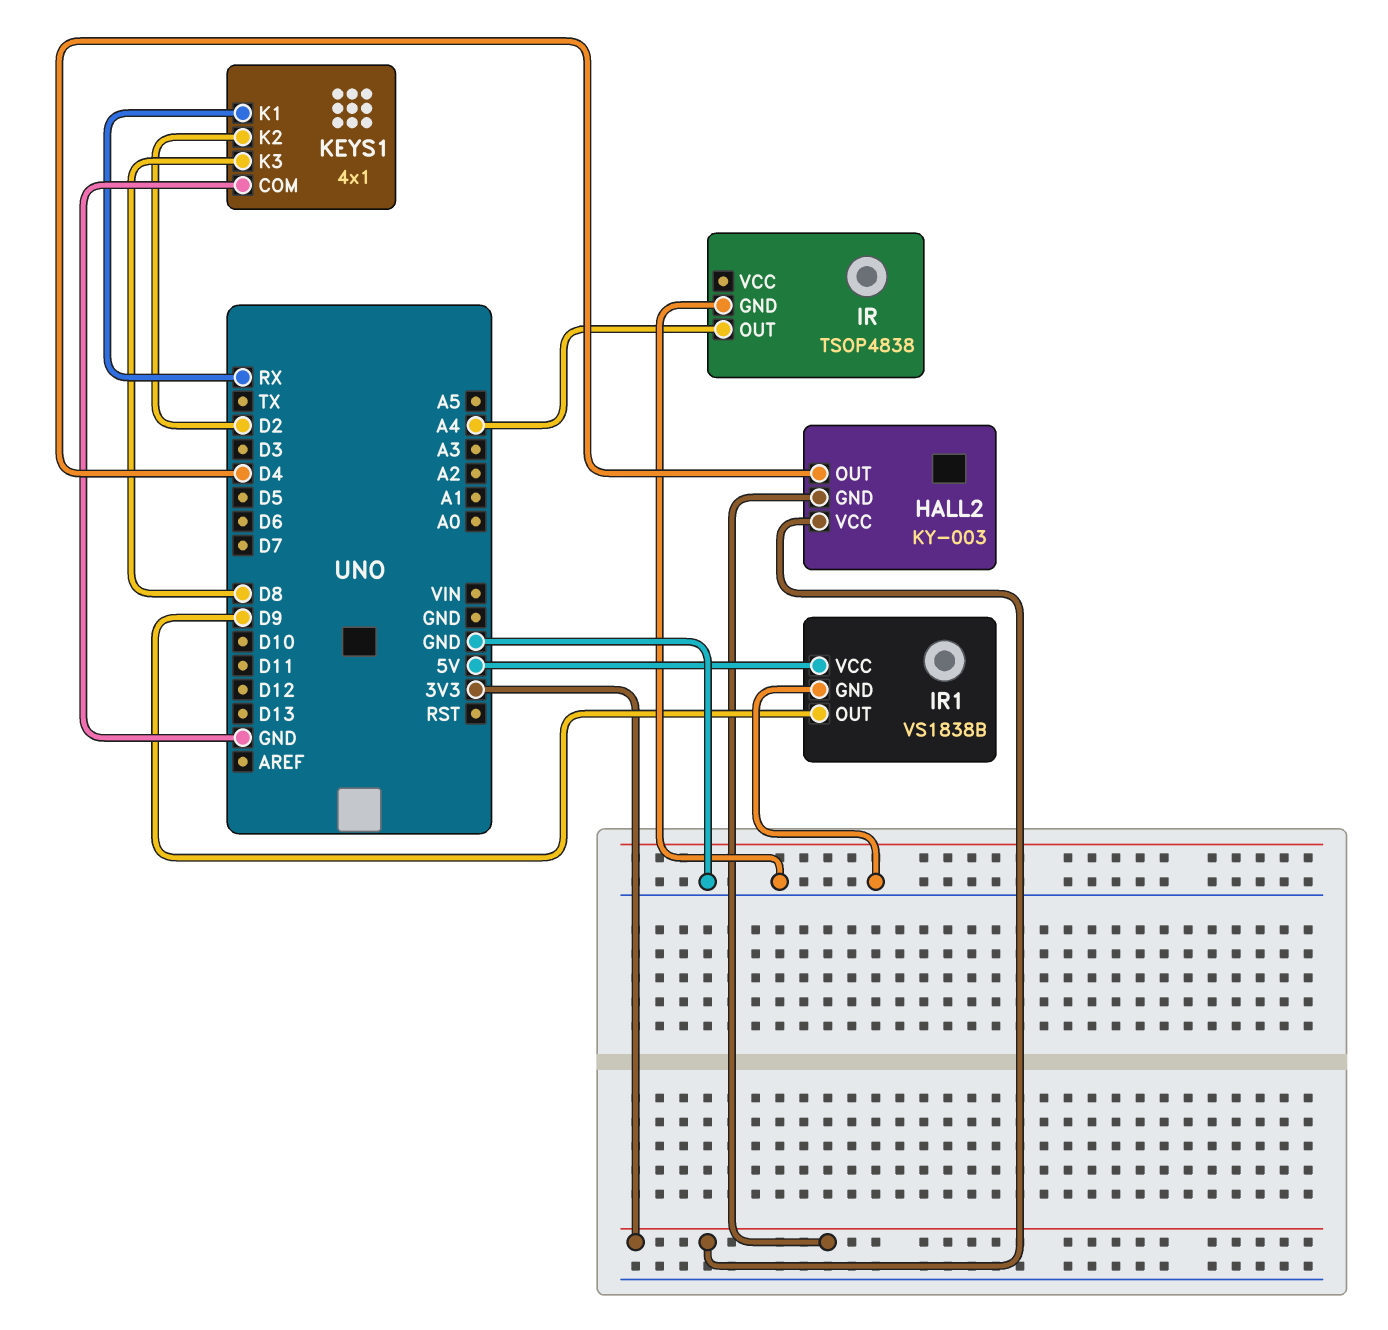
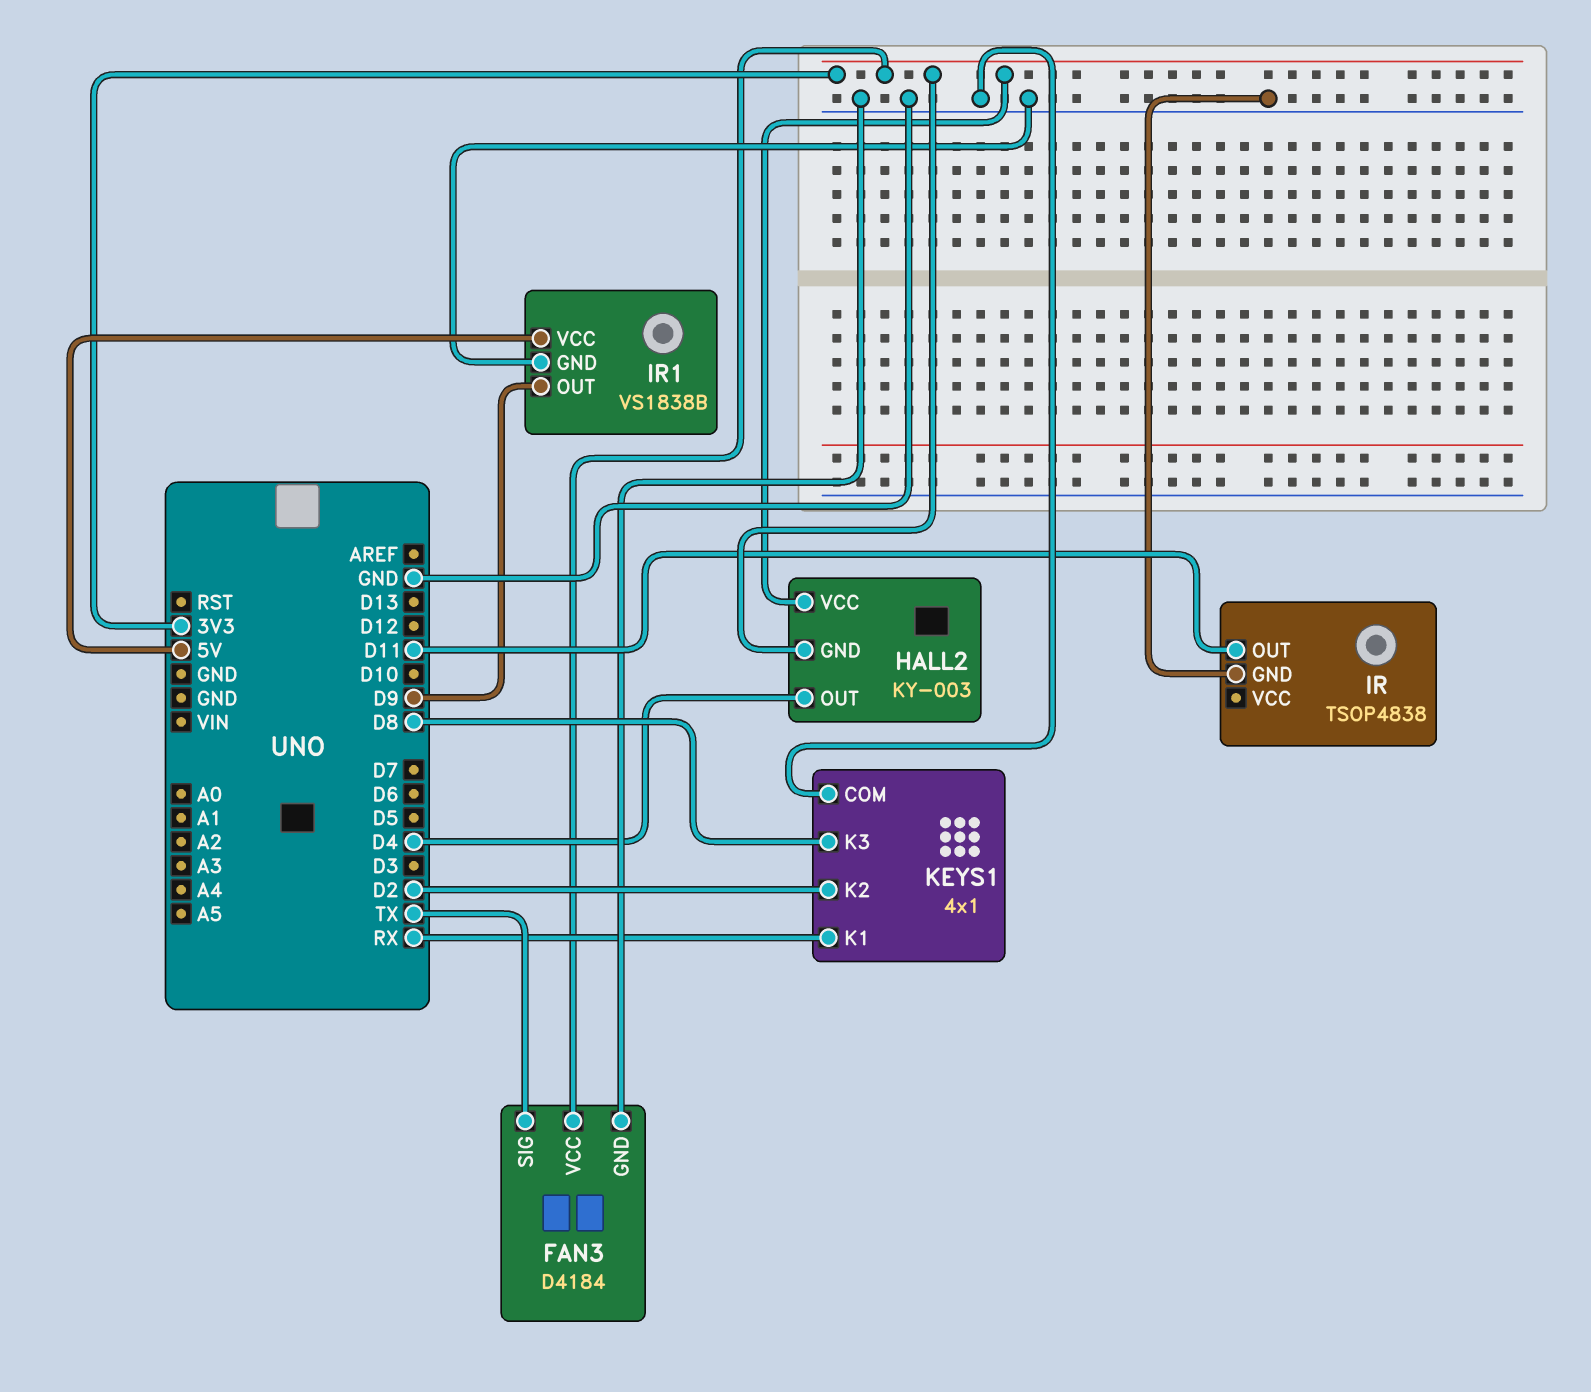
FAN3: none -> D4184
FAN3 pin GND: none -> GND
FAN3 pin SIG: none -> TX
FAN3 pin VCC: none -> 3V3
IR pin OUT: A4 -> D11

